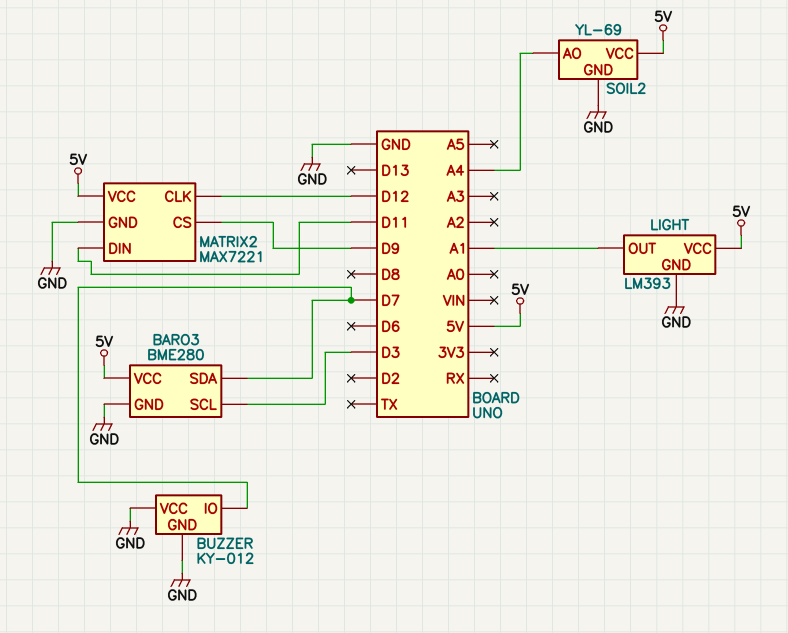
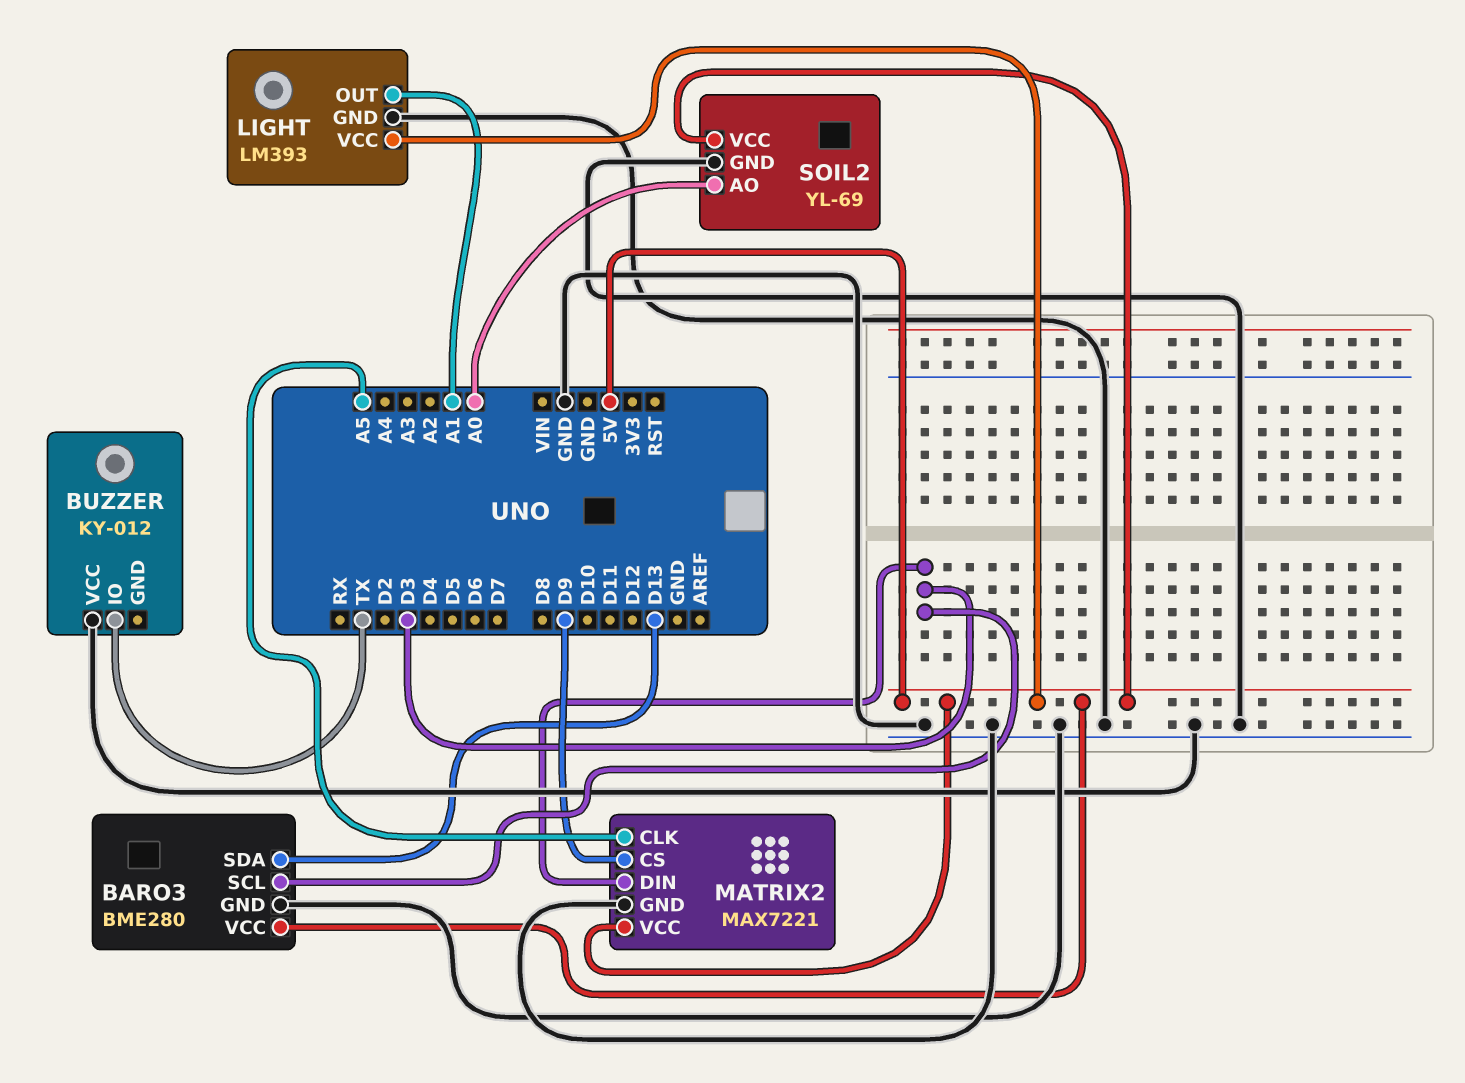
BARO3 pin SDA: D7 -> D13
BUZZER pin GND: GND -> none
BUZZER pin IO: D7 -> TX
MATRIX2 pin CLK: D12 -> A5
MATRIX2 pin DIN: D11 -> D3
SOIL2 pin AO: A4 -> A0

